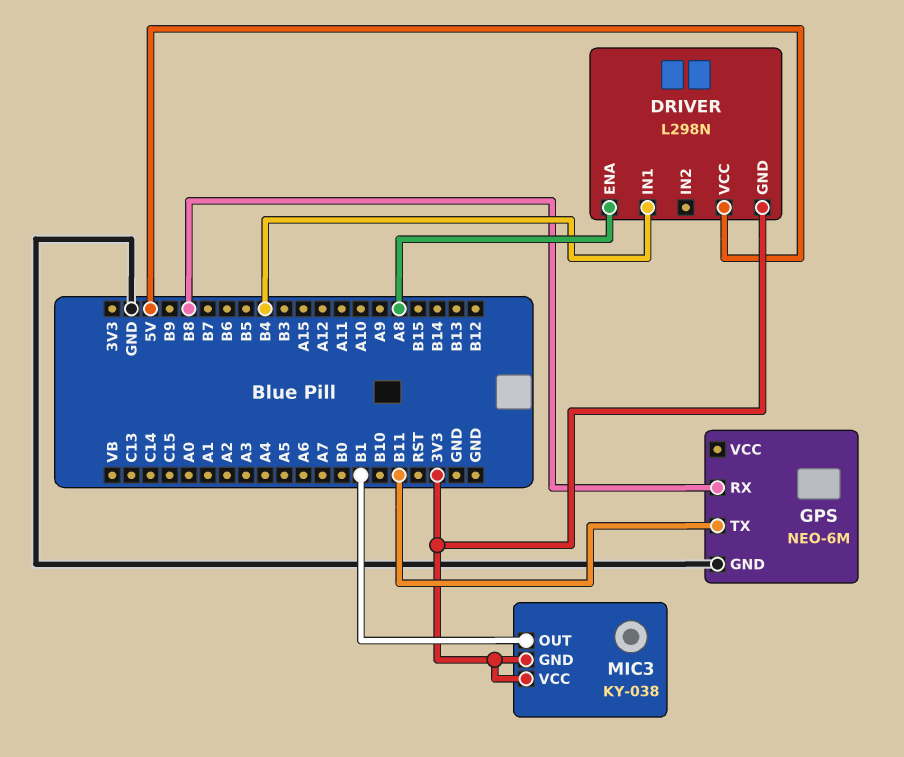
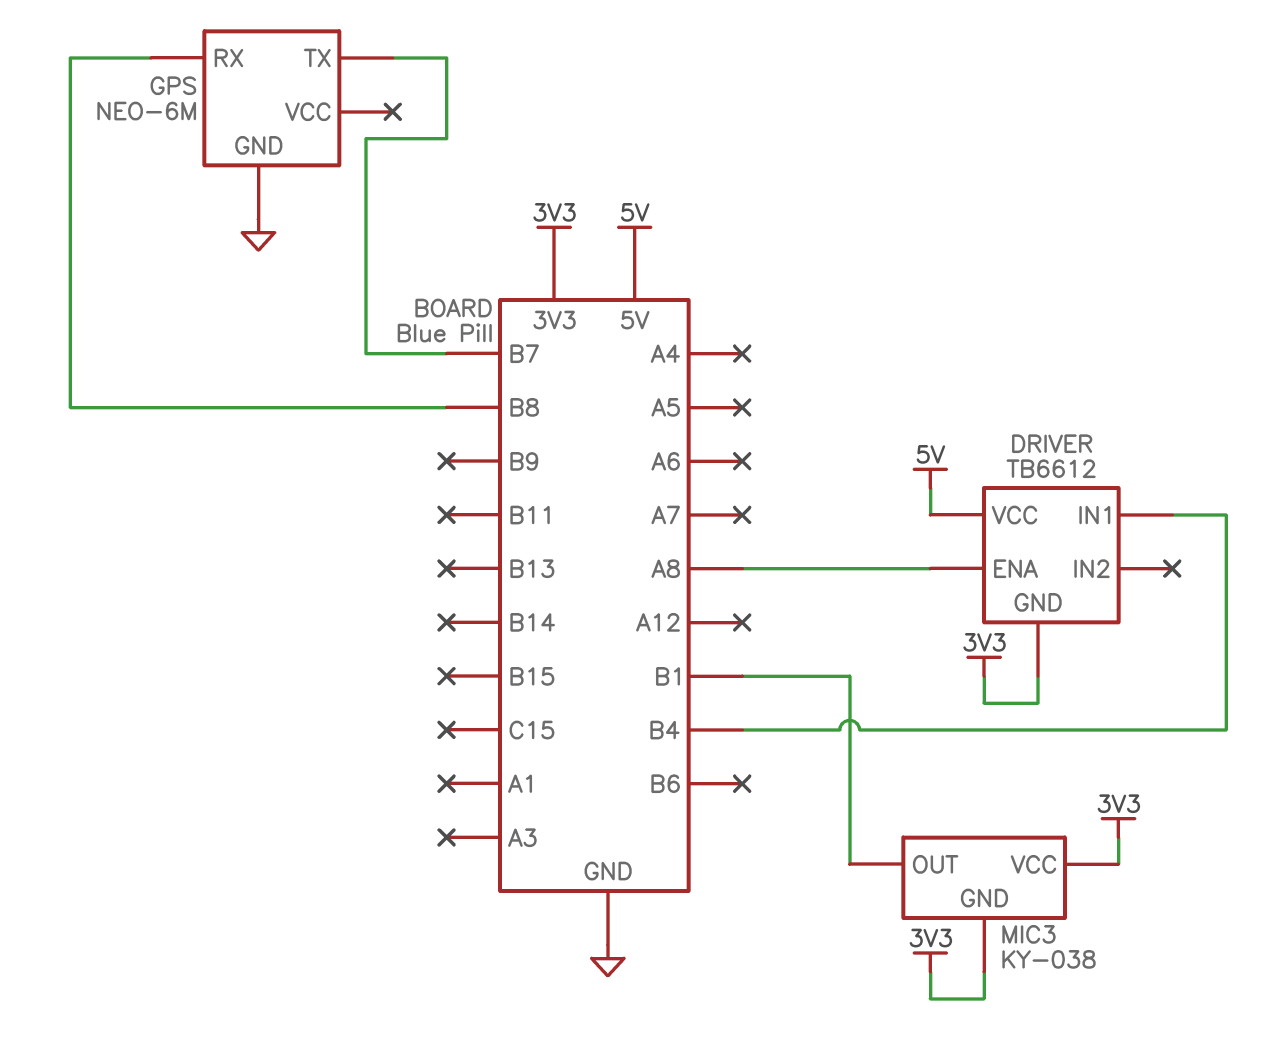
DRIVER: L298N -> TB6612
GPS pin TX: B11 -> B7

